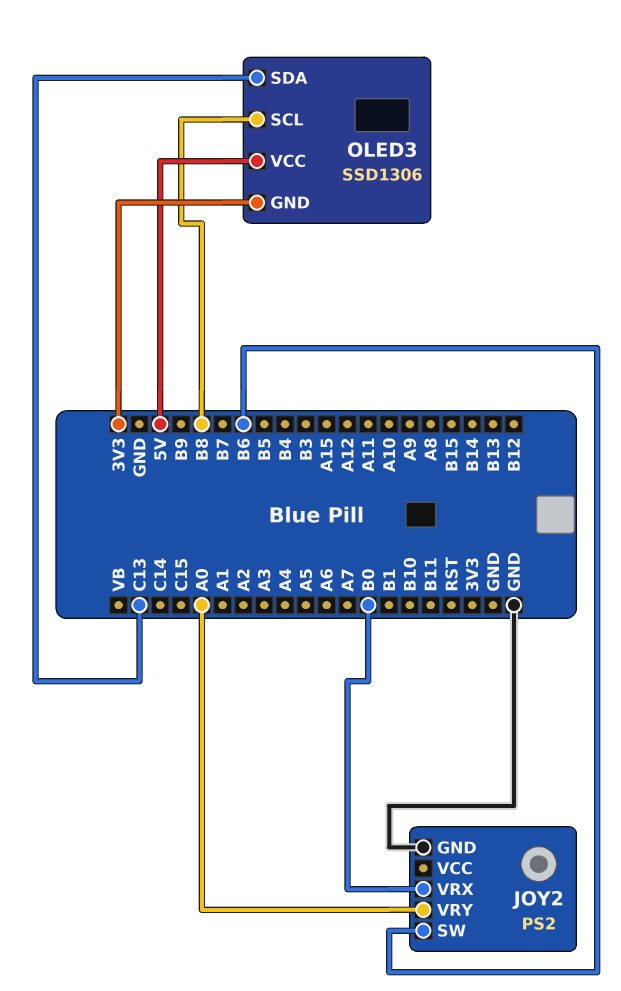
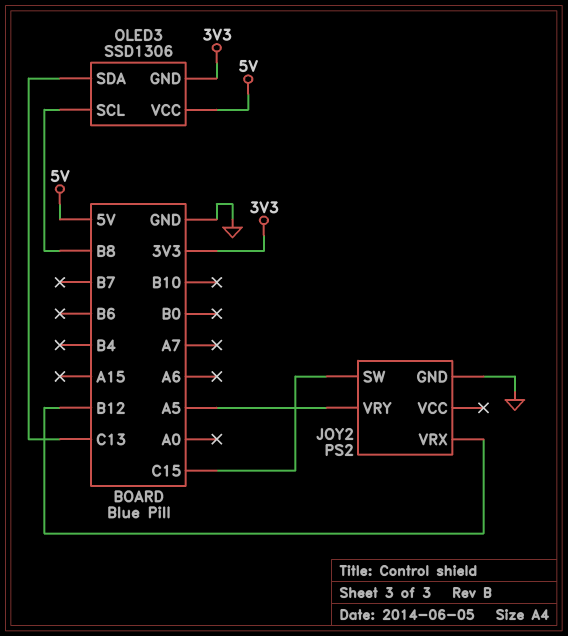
JOY2 pin SW: B6 -> C15
JOY2 pin VRX: B0 -> B12
JOY2 pin VRY: A0 -> A5

